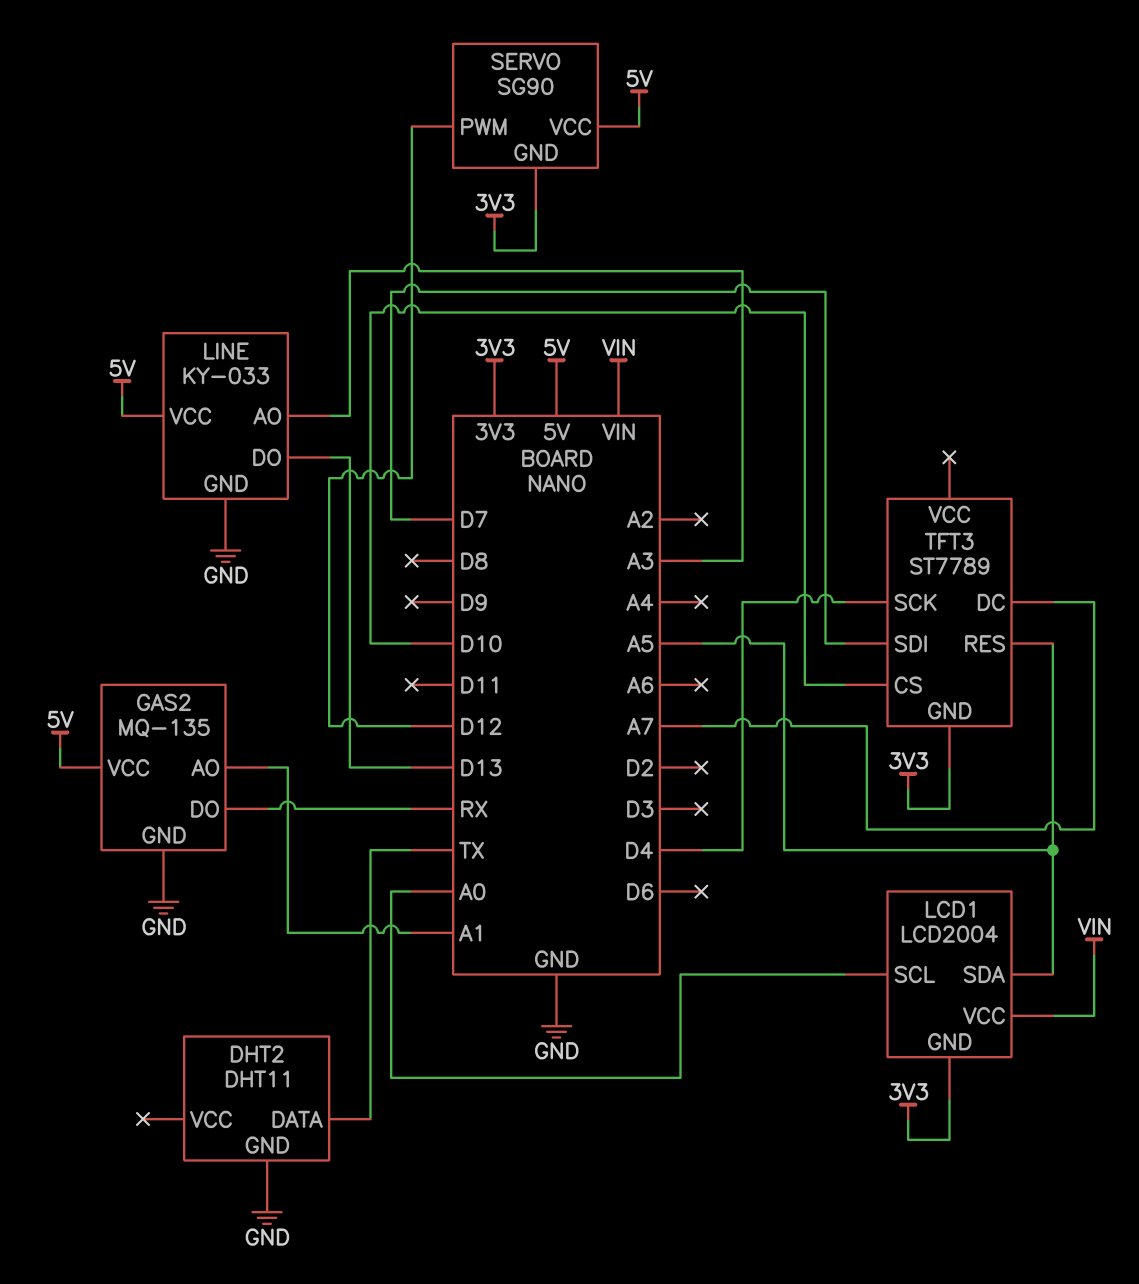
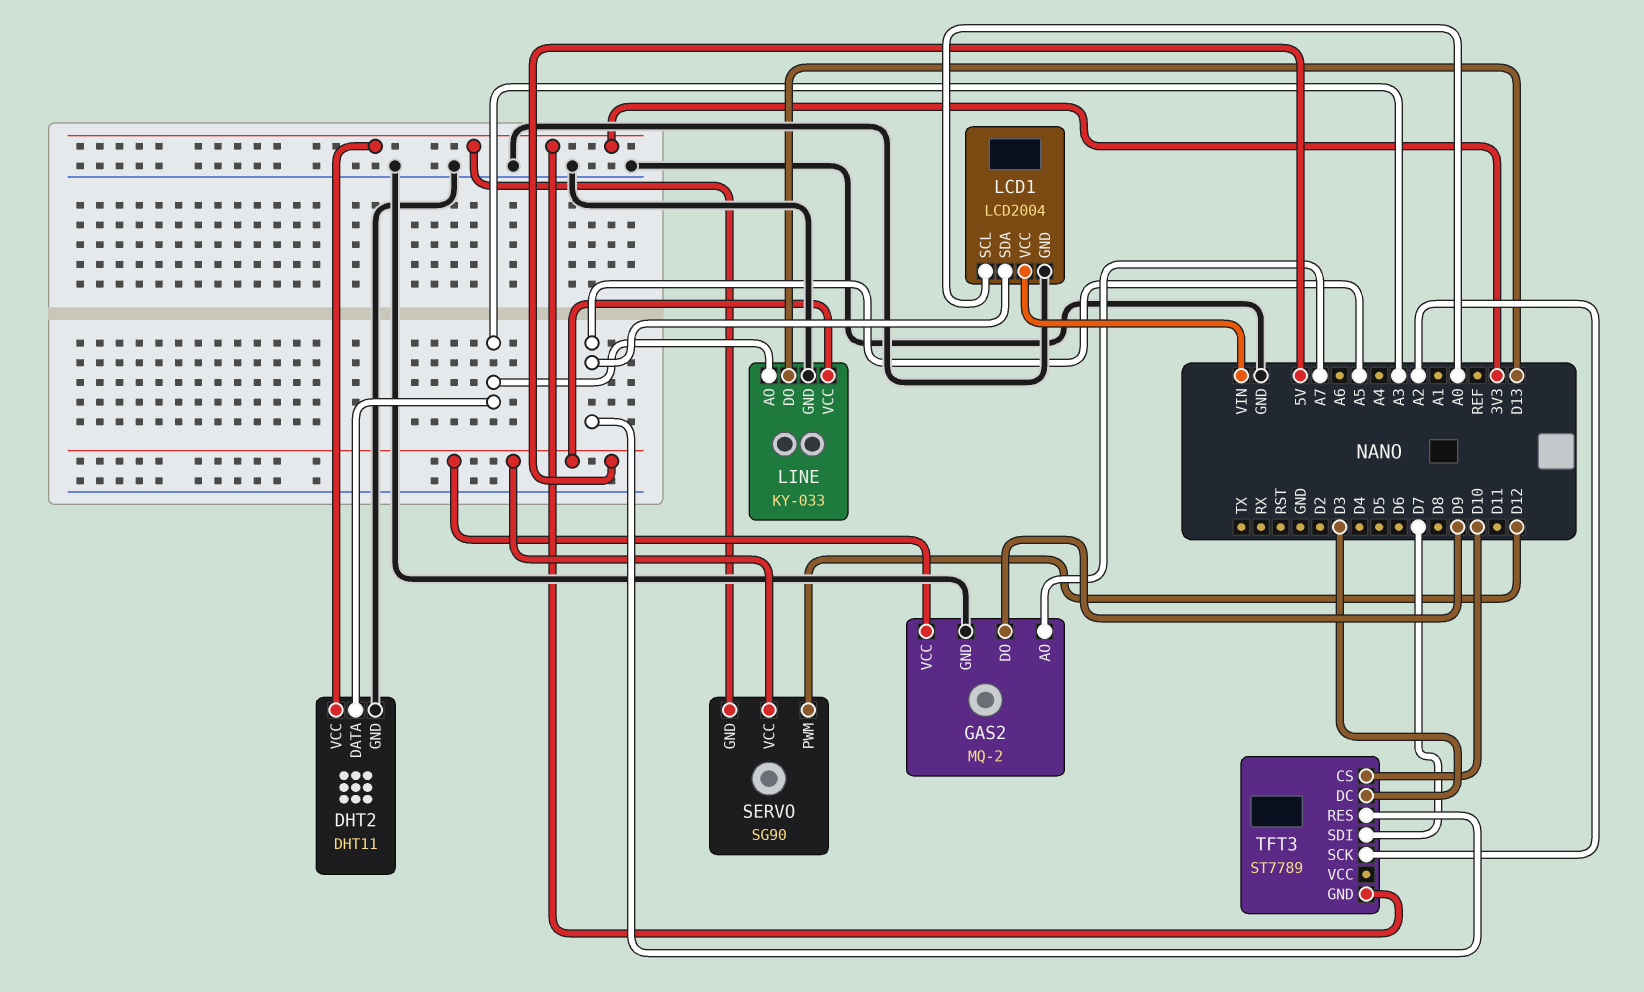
DHT2 pin DATA: TX -> A3
DHT2 pin VCC: none -> 3V3
GAS2: MQ-135 -> MQ-2
GAS2 pin AO: A1 -> A7
GAS2 pin DO: RX -> D9
LCD1 pin GND: 3V3 -> GND
TFT3 pin DC: A7 -> D3
TFT3 pin SCK: D4 -> A2

